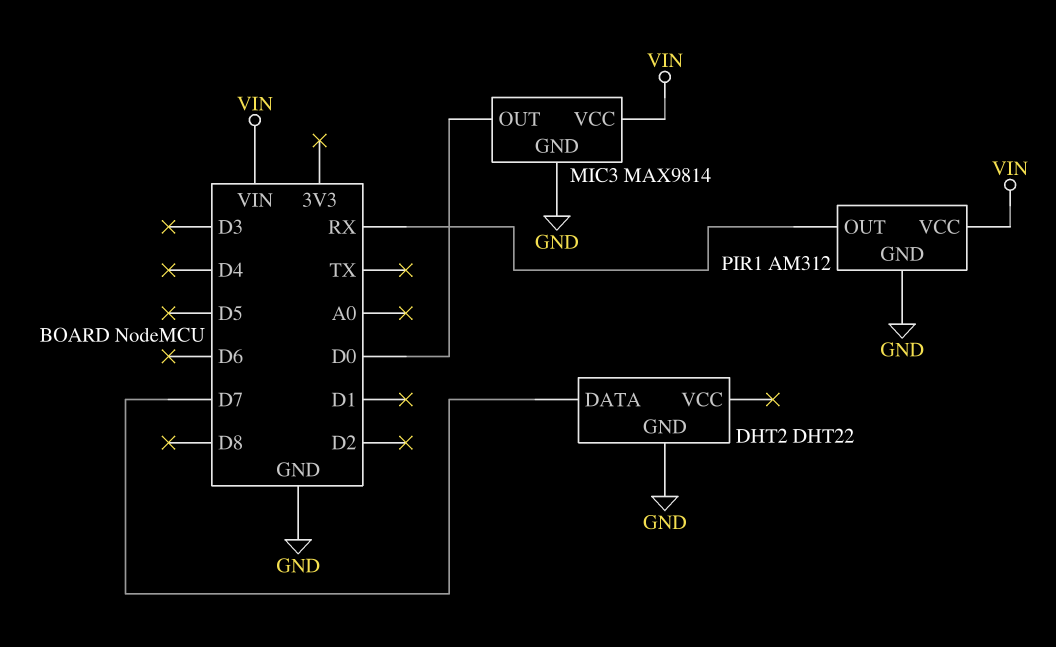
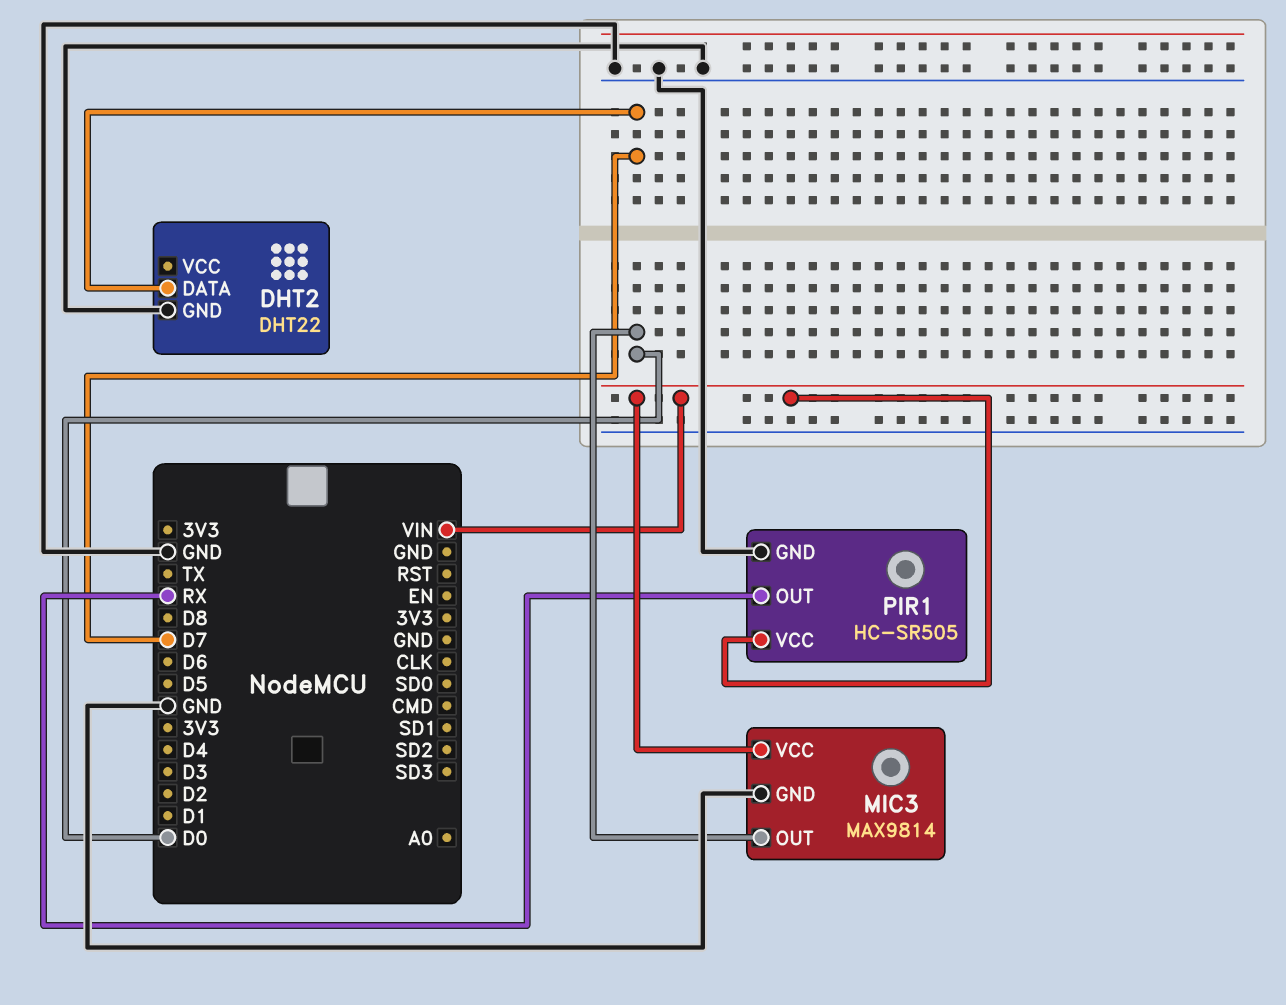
PIR1: AM312 -> HC-SR505

